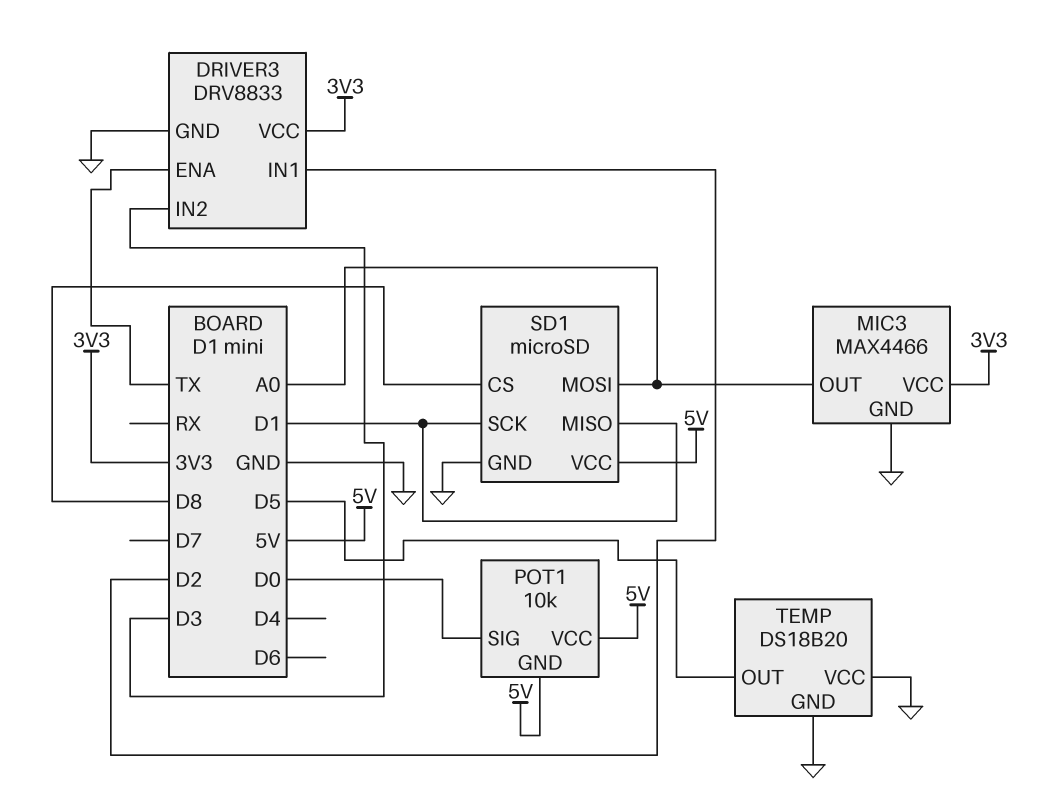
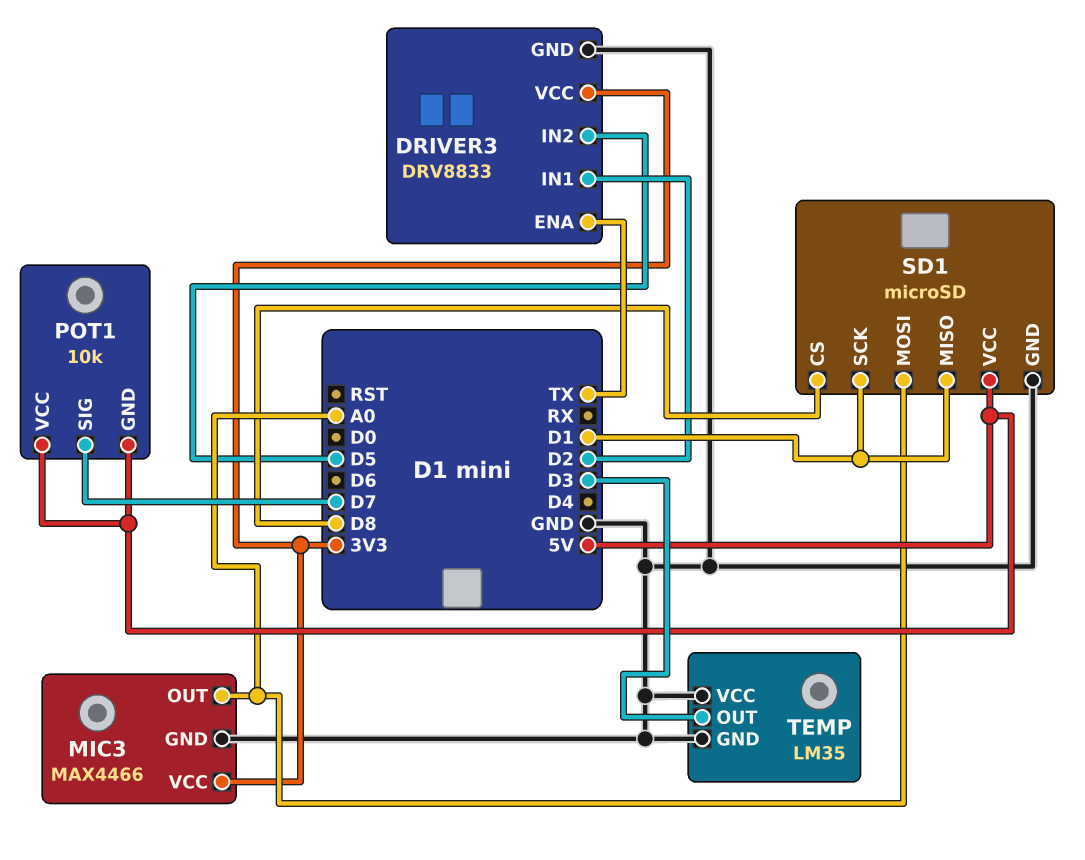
DRIVER3 pin IN2: D3 -> D5
POT1 pin SIG: D0 -> D7
TEMP: DS18B20 -> LM35
TEMP pin OUT: D5 -> D3

